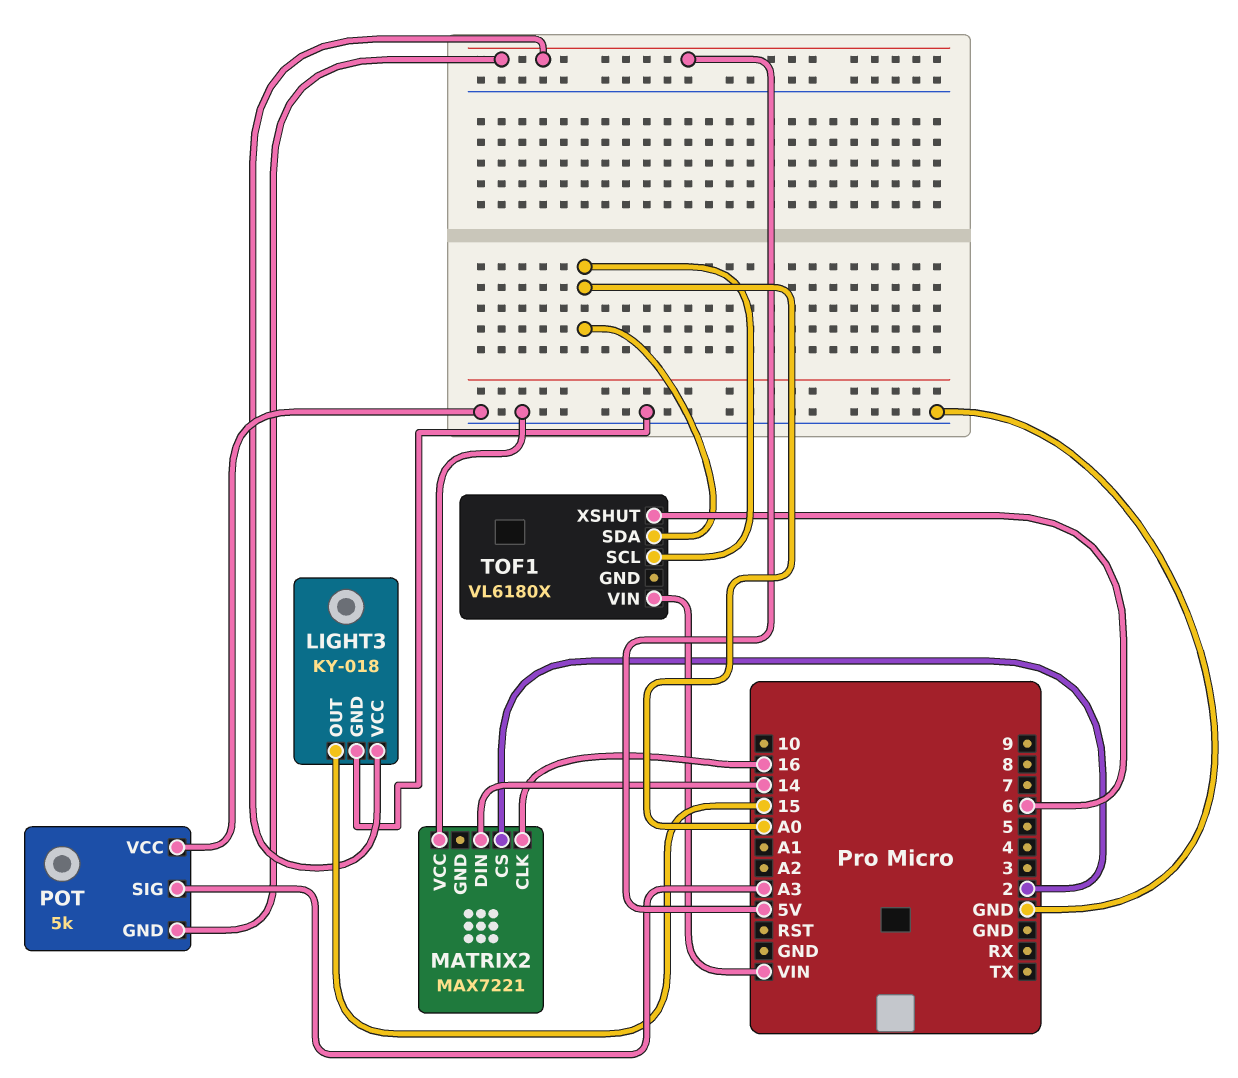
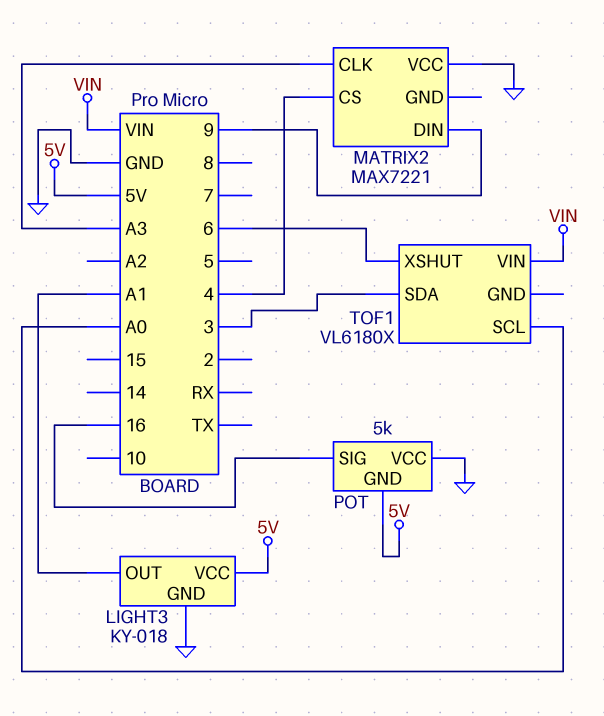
LIGHT3 pin OUT: 15 -> A1
MATRIX2 pin CLK: 16 -> A3
MATRIX2 pin CS: 2 -> 4
MATRIX2 pin DIN: 14 -> 9
POT pin SIG: A3 -> 16
TOF1 pin SDA: A0 -> 3

